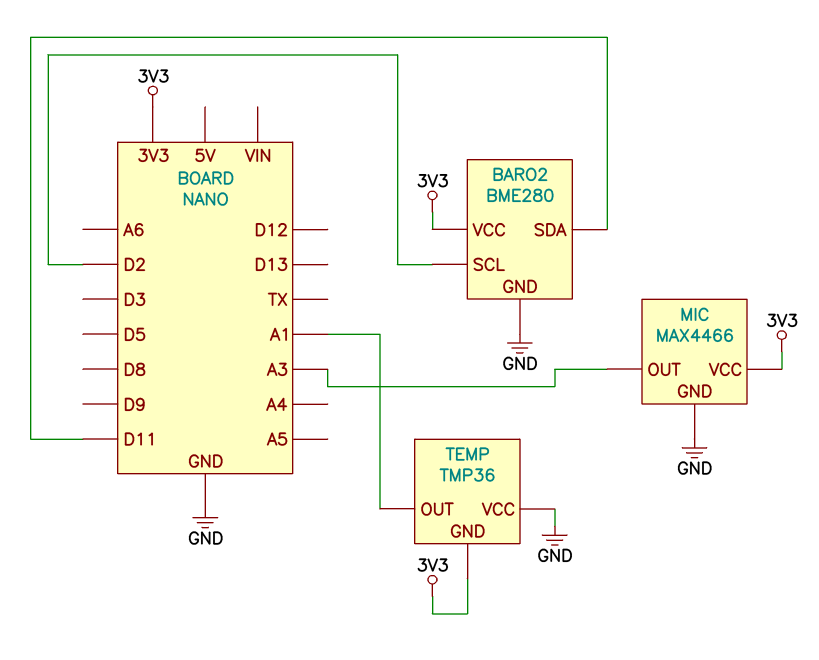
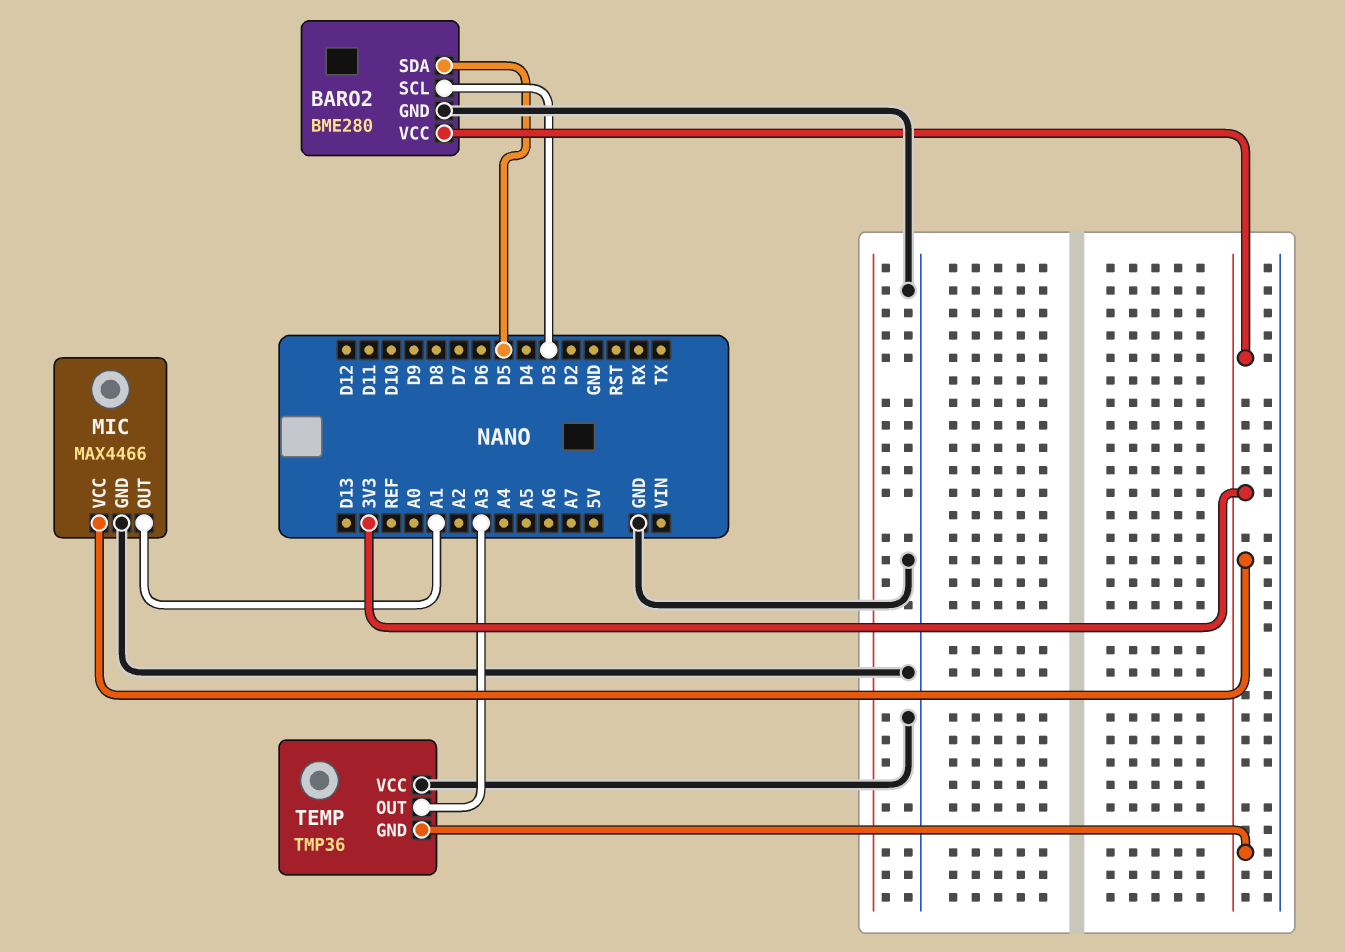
BARO2 pin SCL: D2 -> D3
BARO2 pin SDA: D11 -> D5
MIC pin OUT: A3 -> A1
TEMP pin OUT: A1 -> A3

